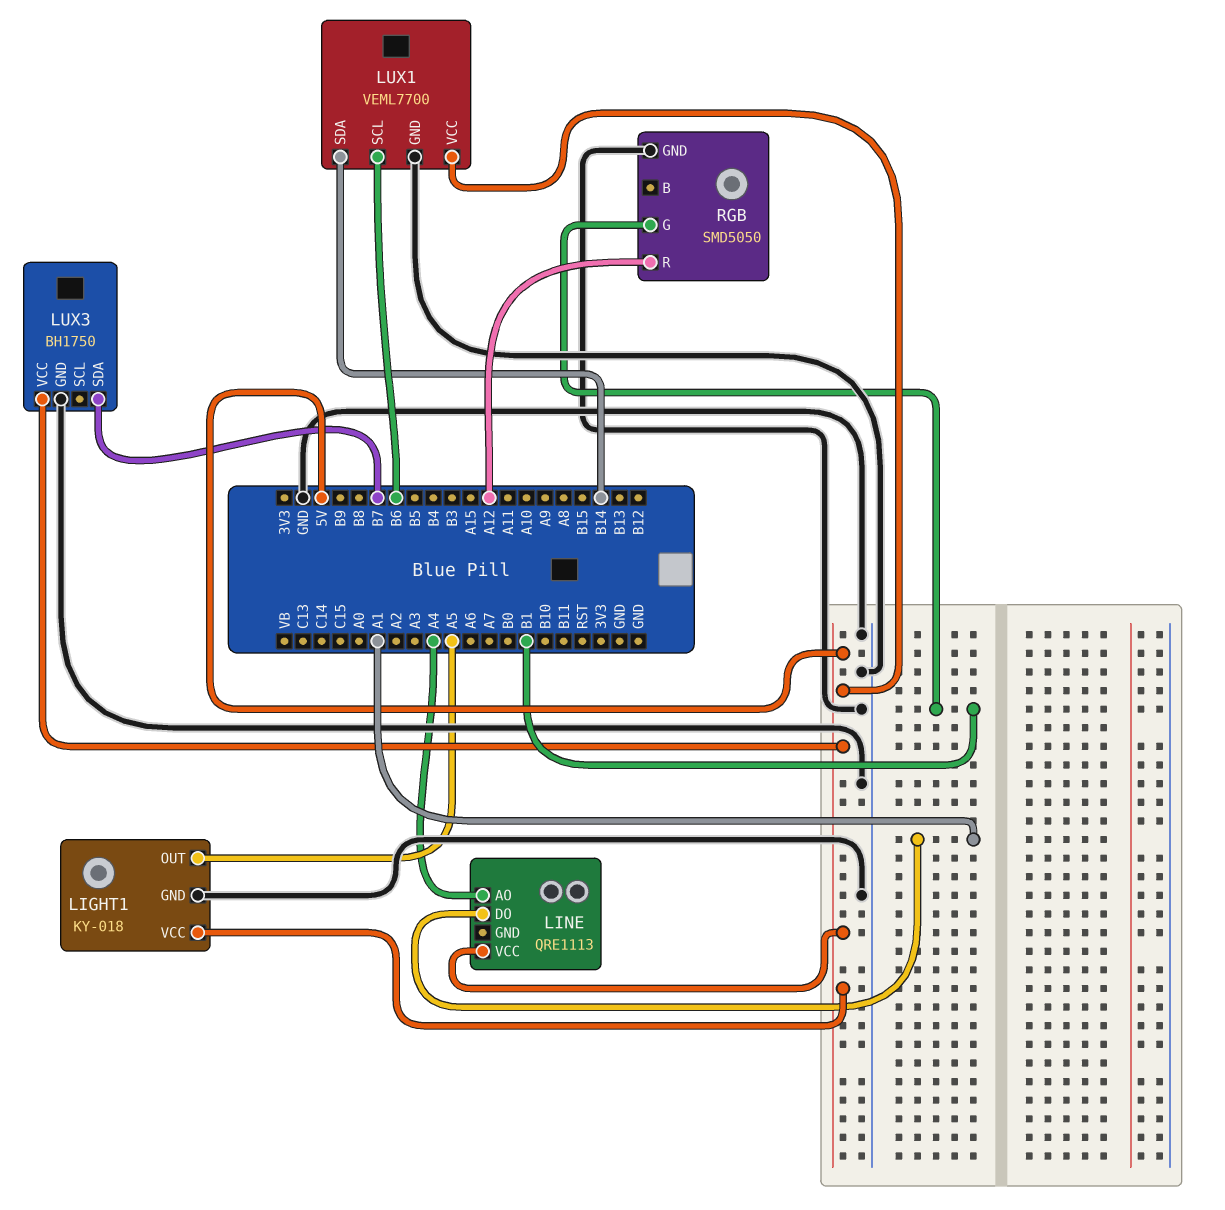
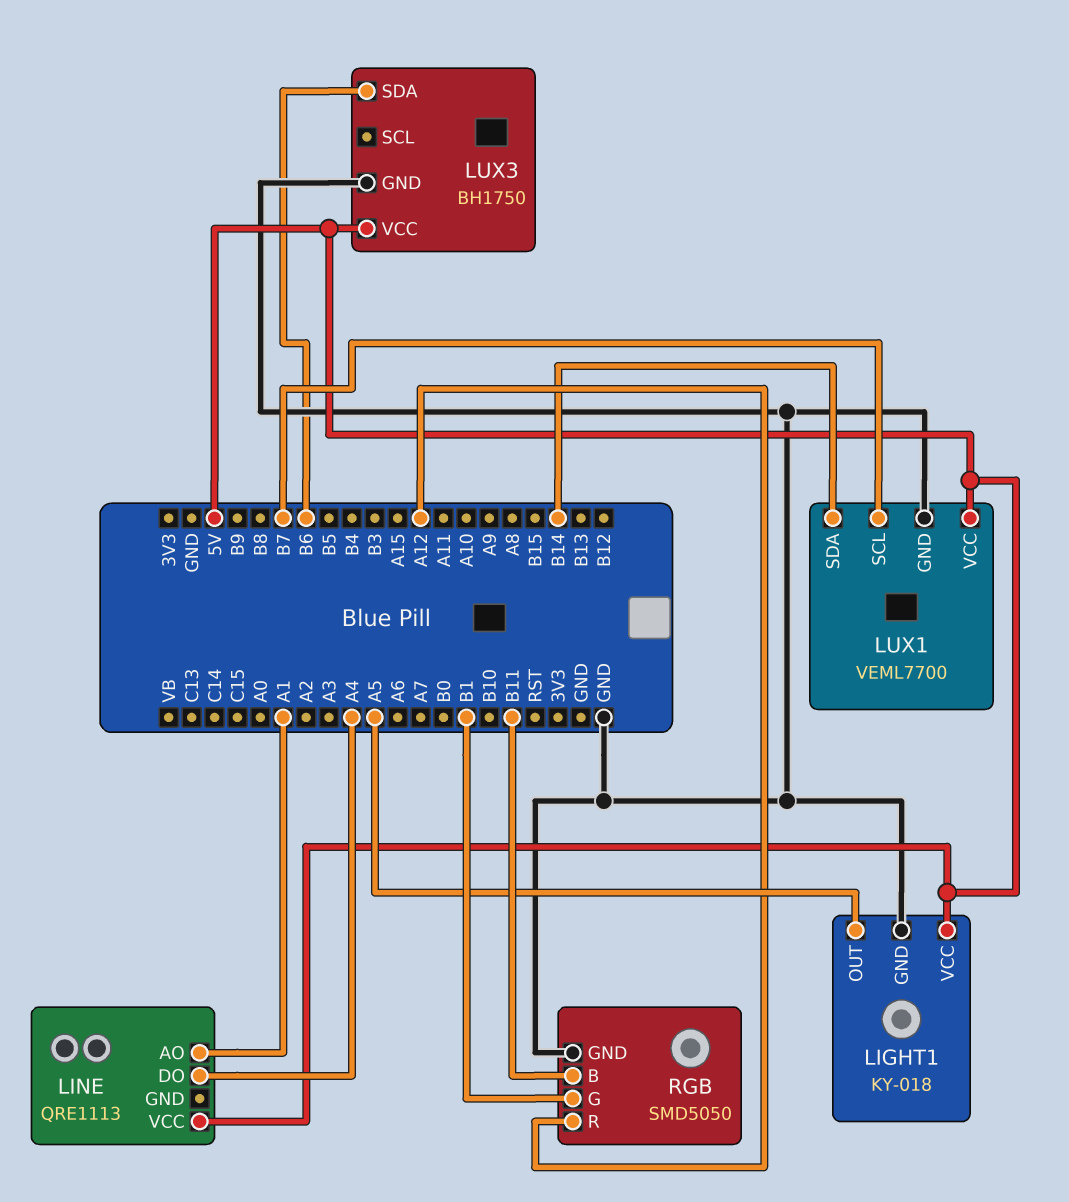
LINE pin AO: A4 -> A1
LINE pin DO: A1 -> A4
LUX1 pin SCL: B6 -> B7
LUX3 pin SDA: B7 -> B6
RGB pin B: none -> B11

